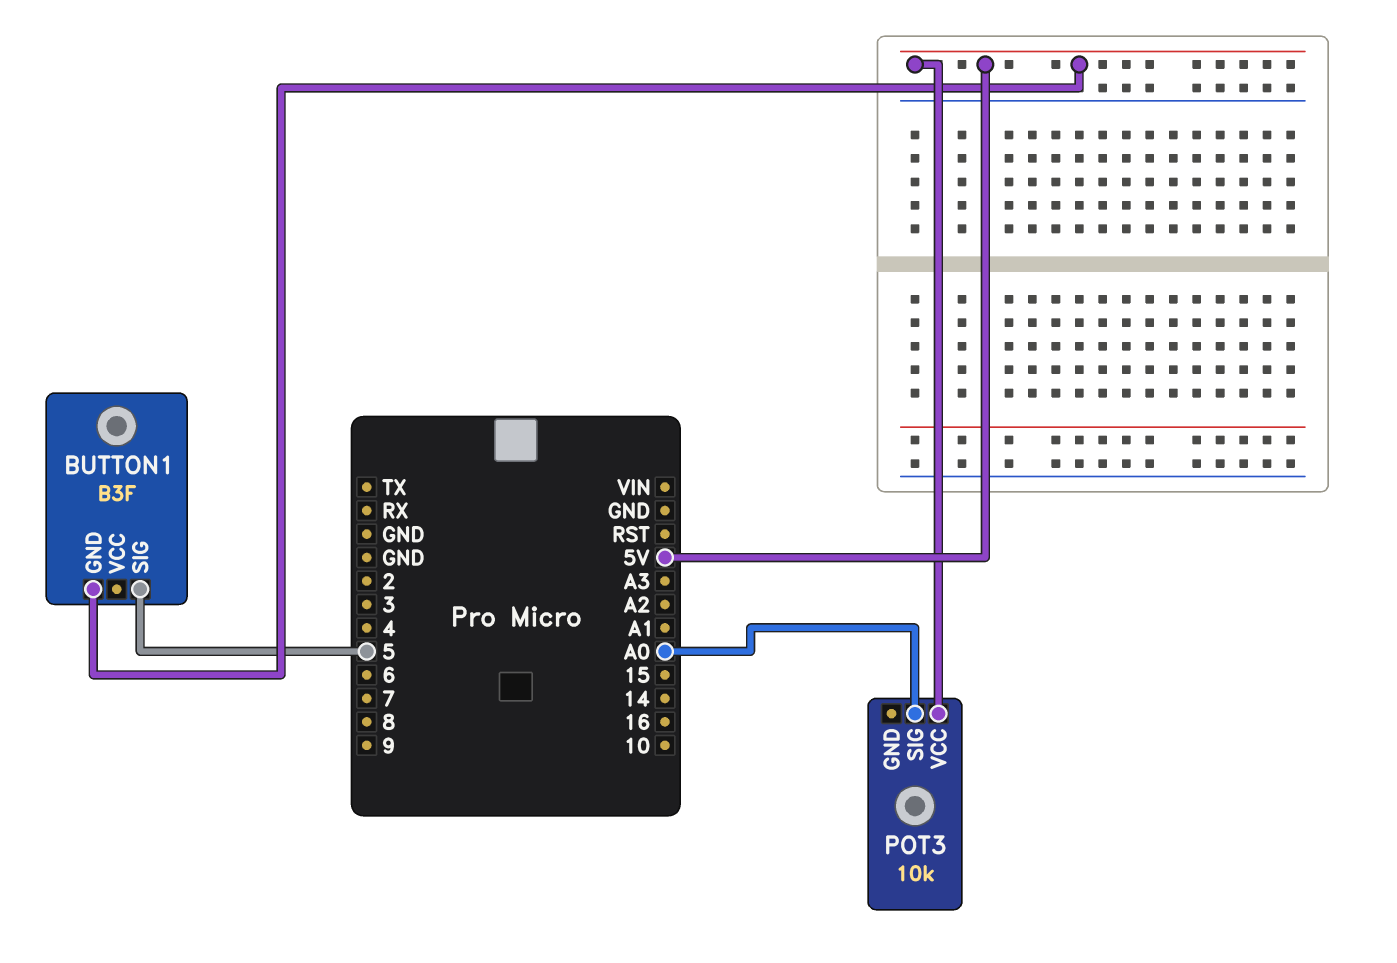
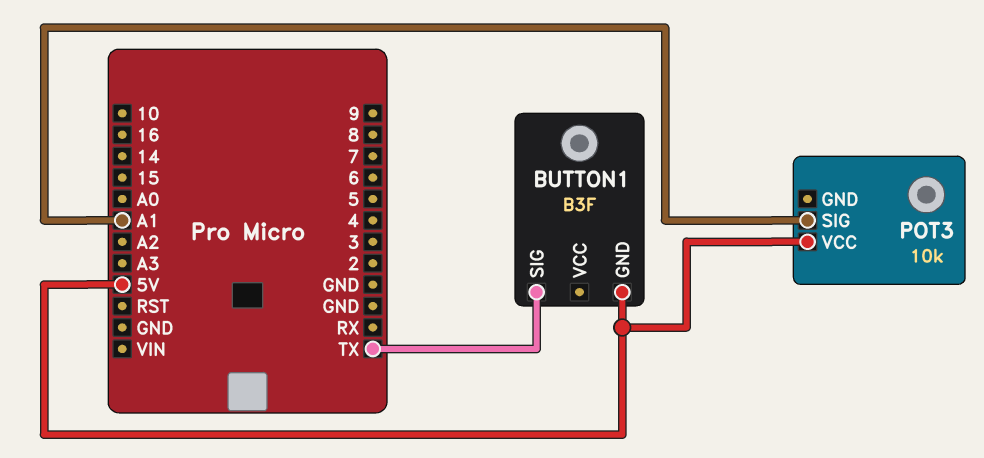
BUTTON1 pin SIG: 5 -> TX
POT3 pin SIG: A0 -> A1

